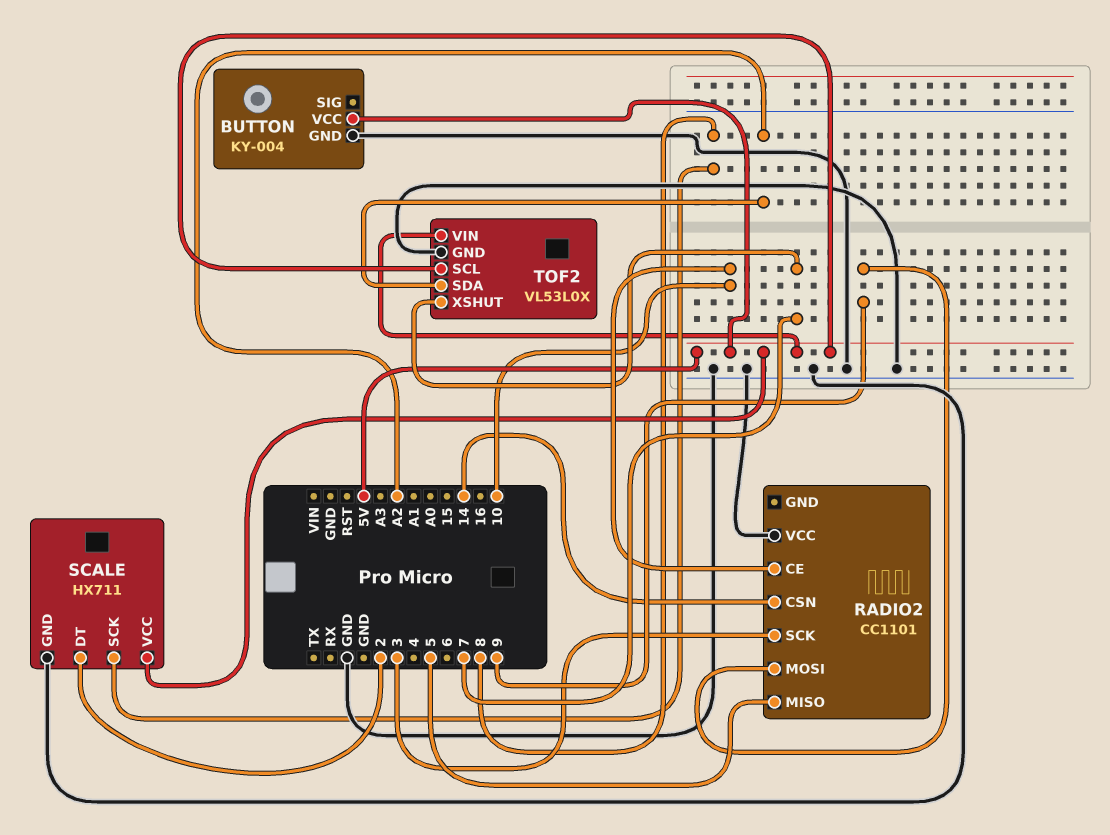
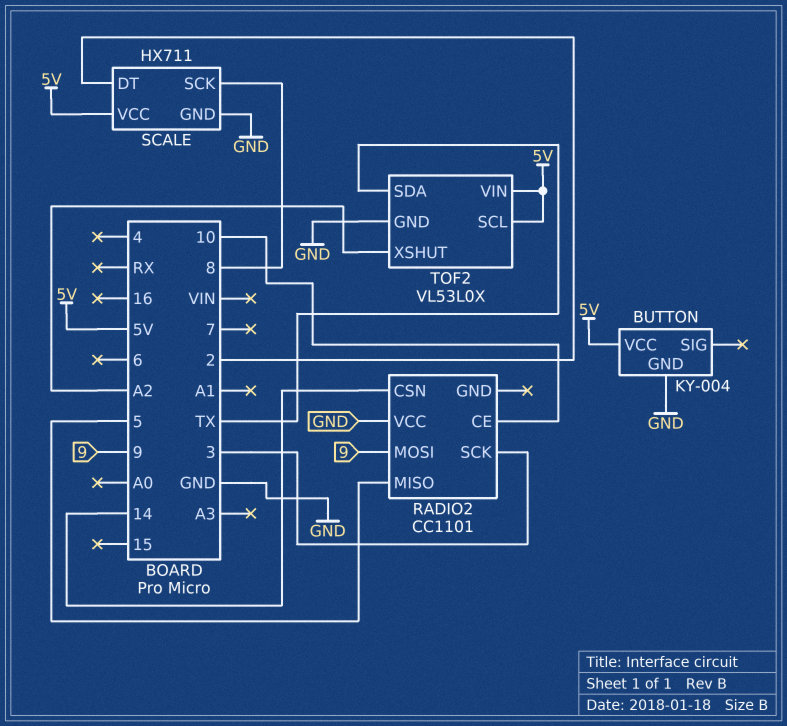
TOF2 pin SDA: A2 -> TX
TOF2 pin XSHUT: 7 -> A2

